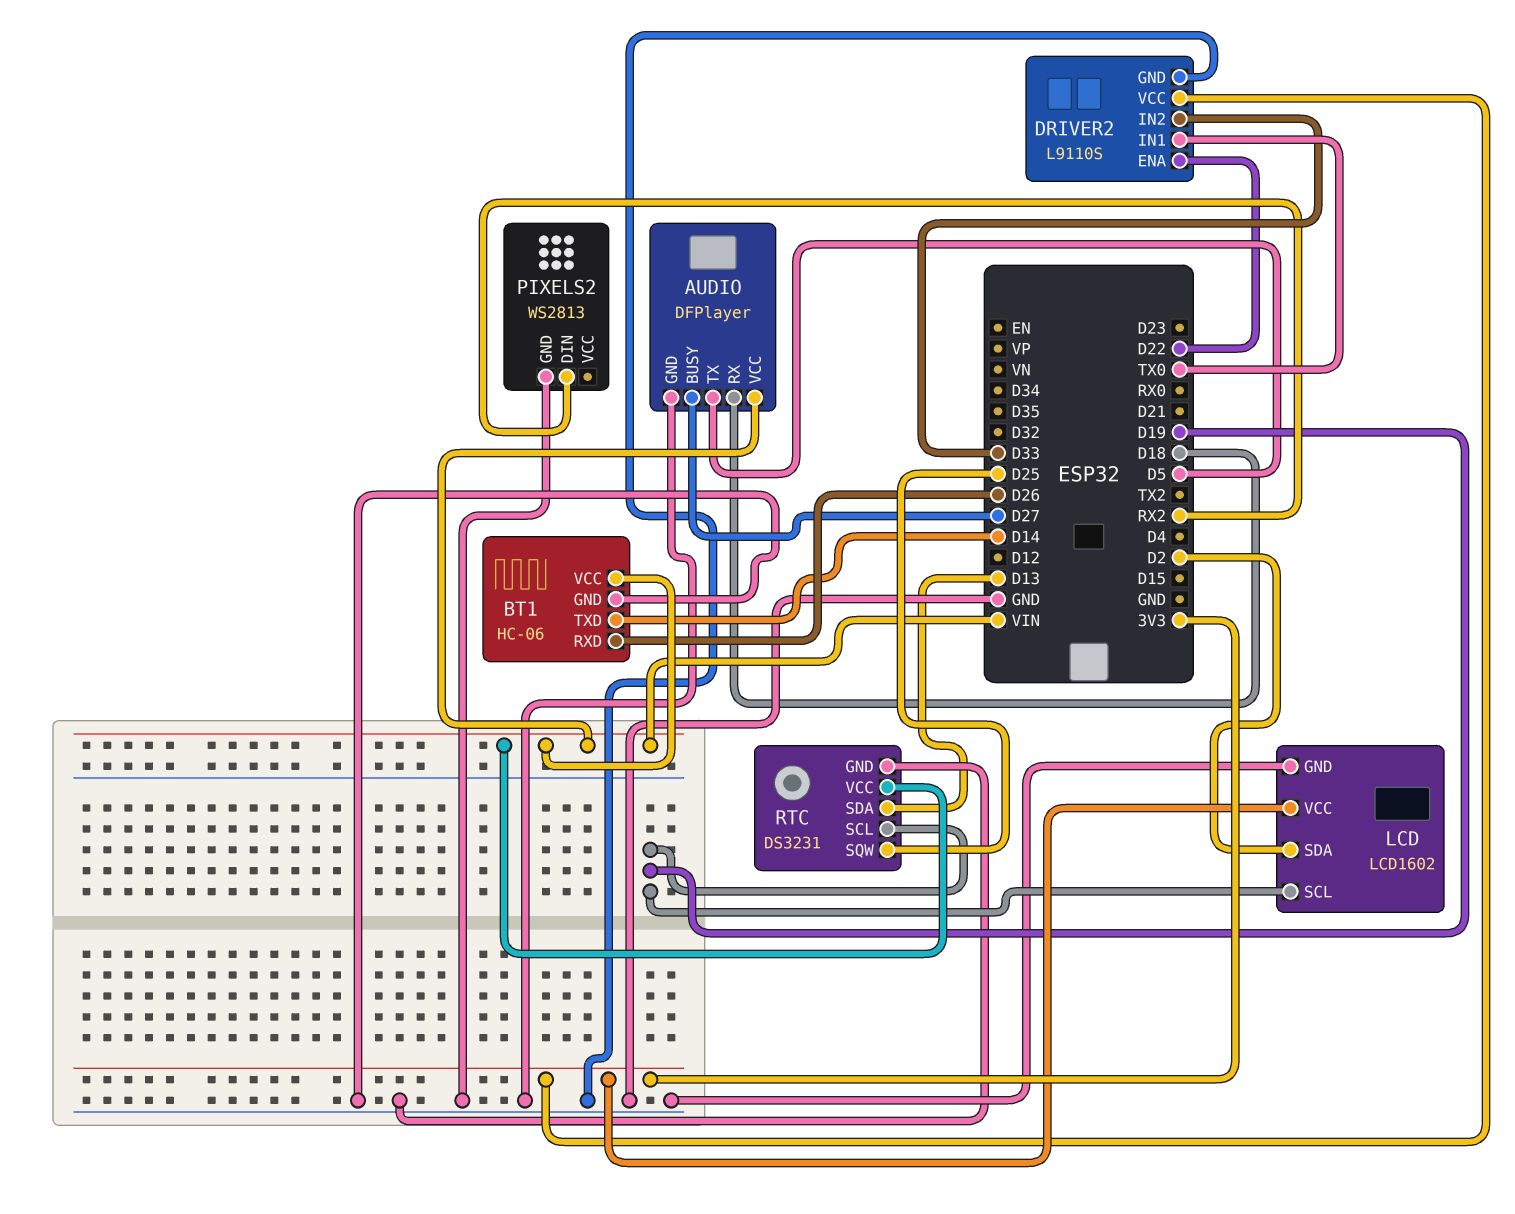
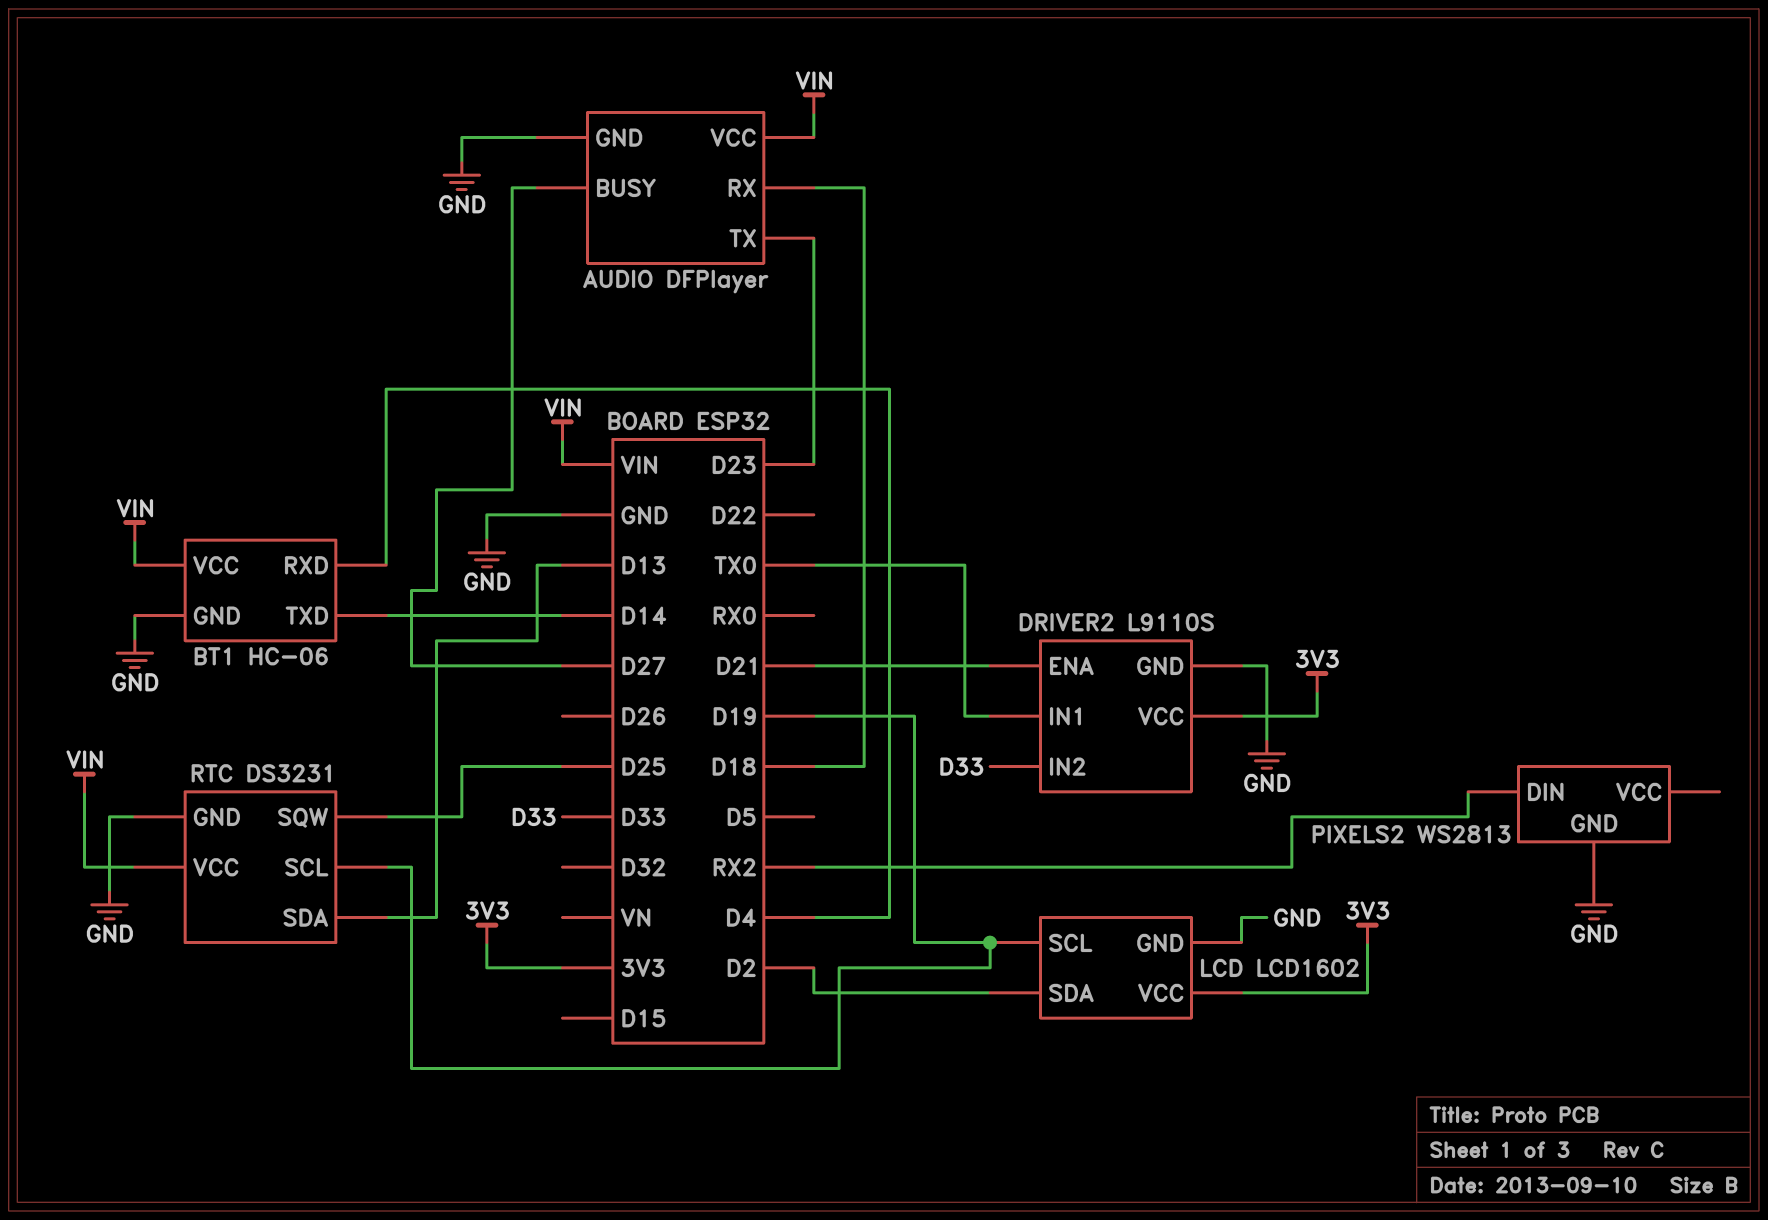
AUDIO pin TX: D5 -> D23
BT1 pin RXD: D26 -> D4
DRIVER2 pin ENA: D22 -> D21

